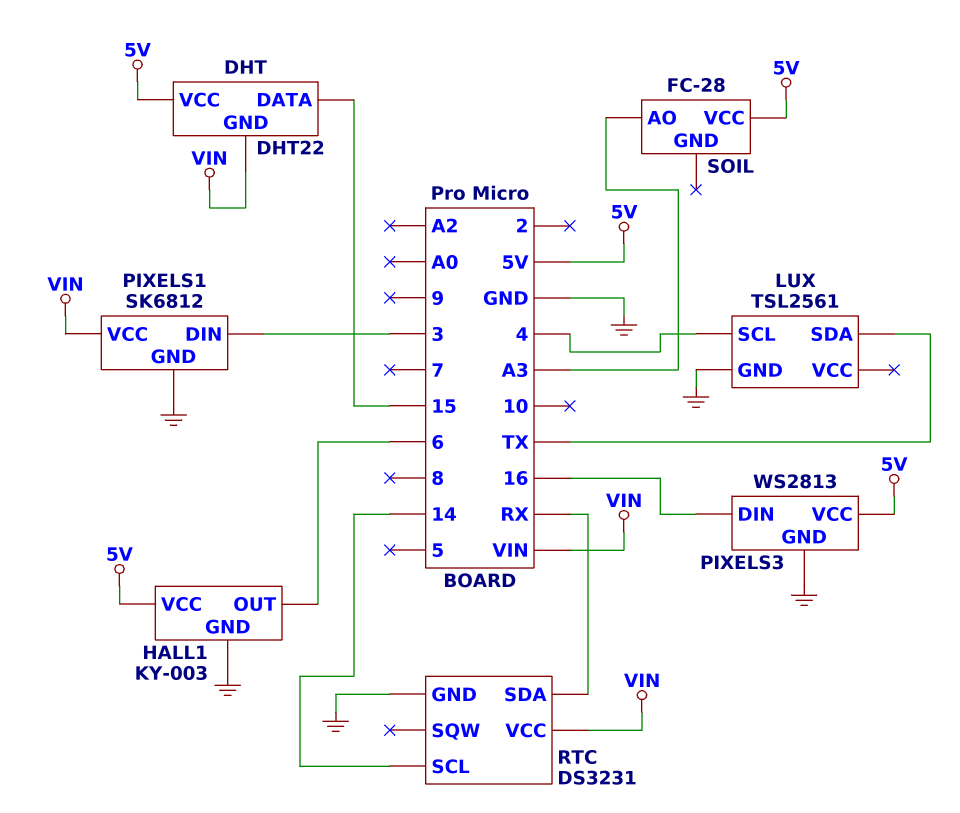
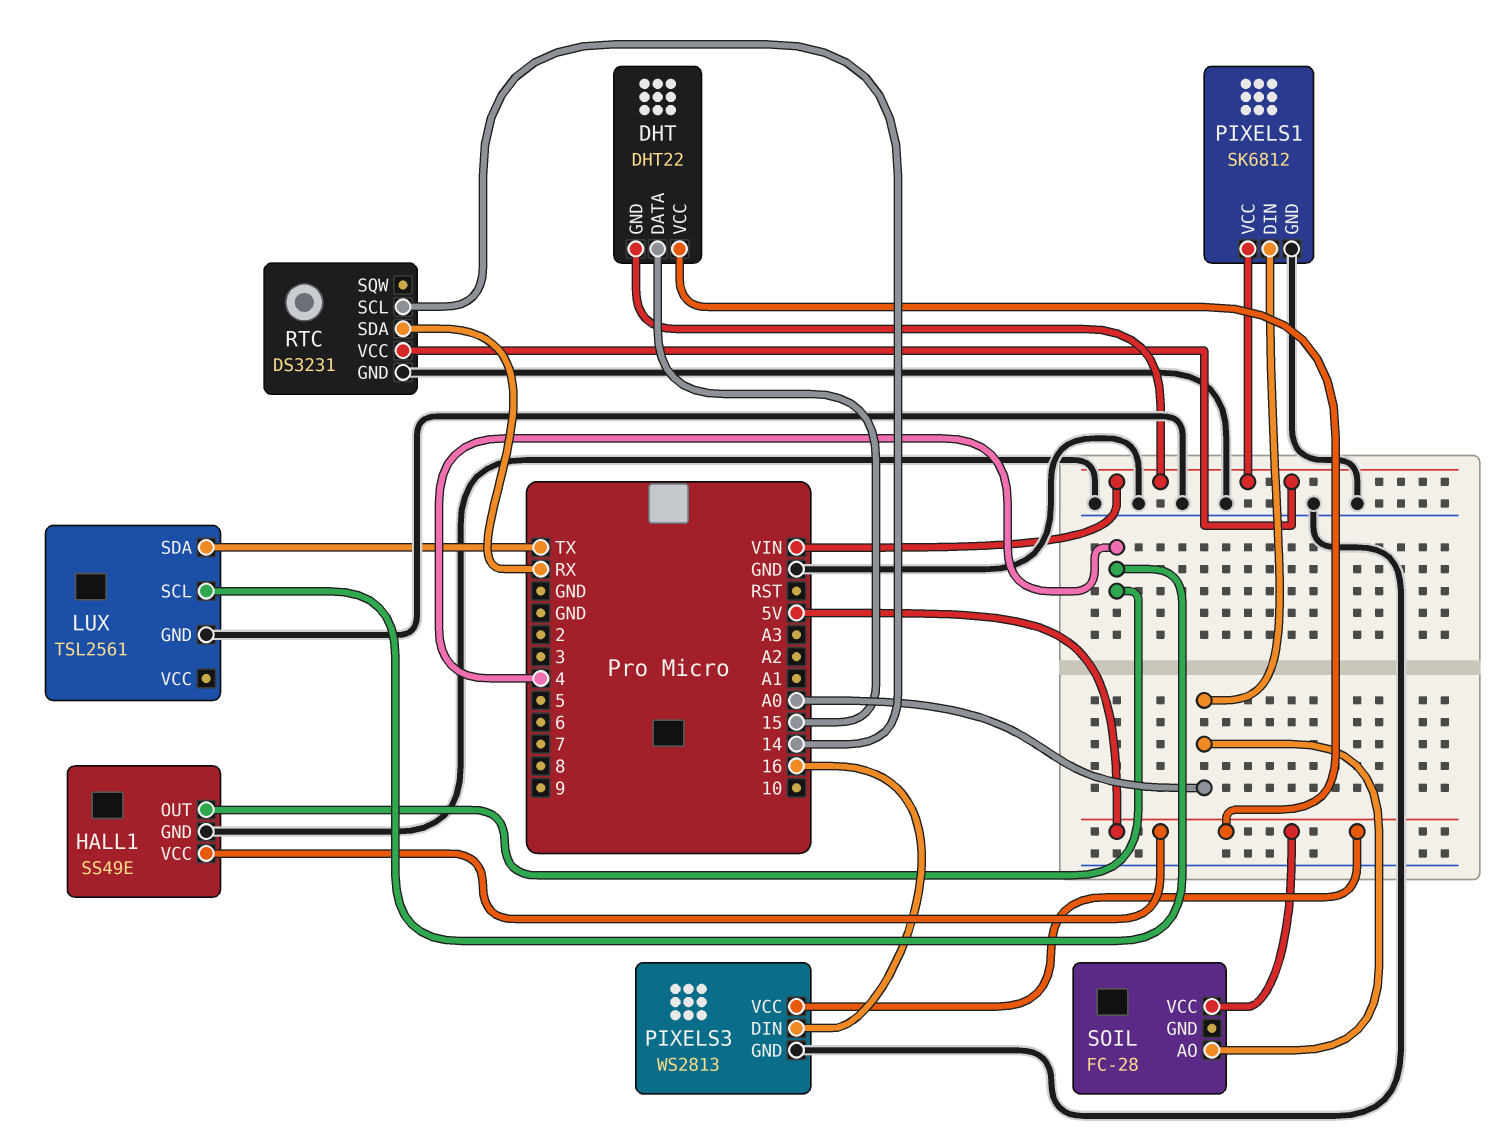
HALL1: KY-003 -> SS49E
HALL1 pin OUT: 6 -> 4
PIXELS1 pin DIN: 3 -> A0
SOIL pin AO: A3 -> A0

